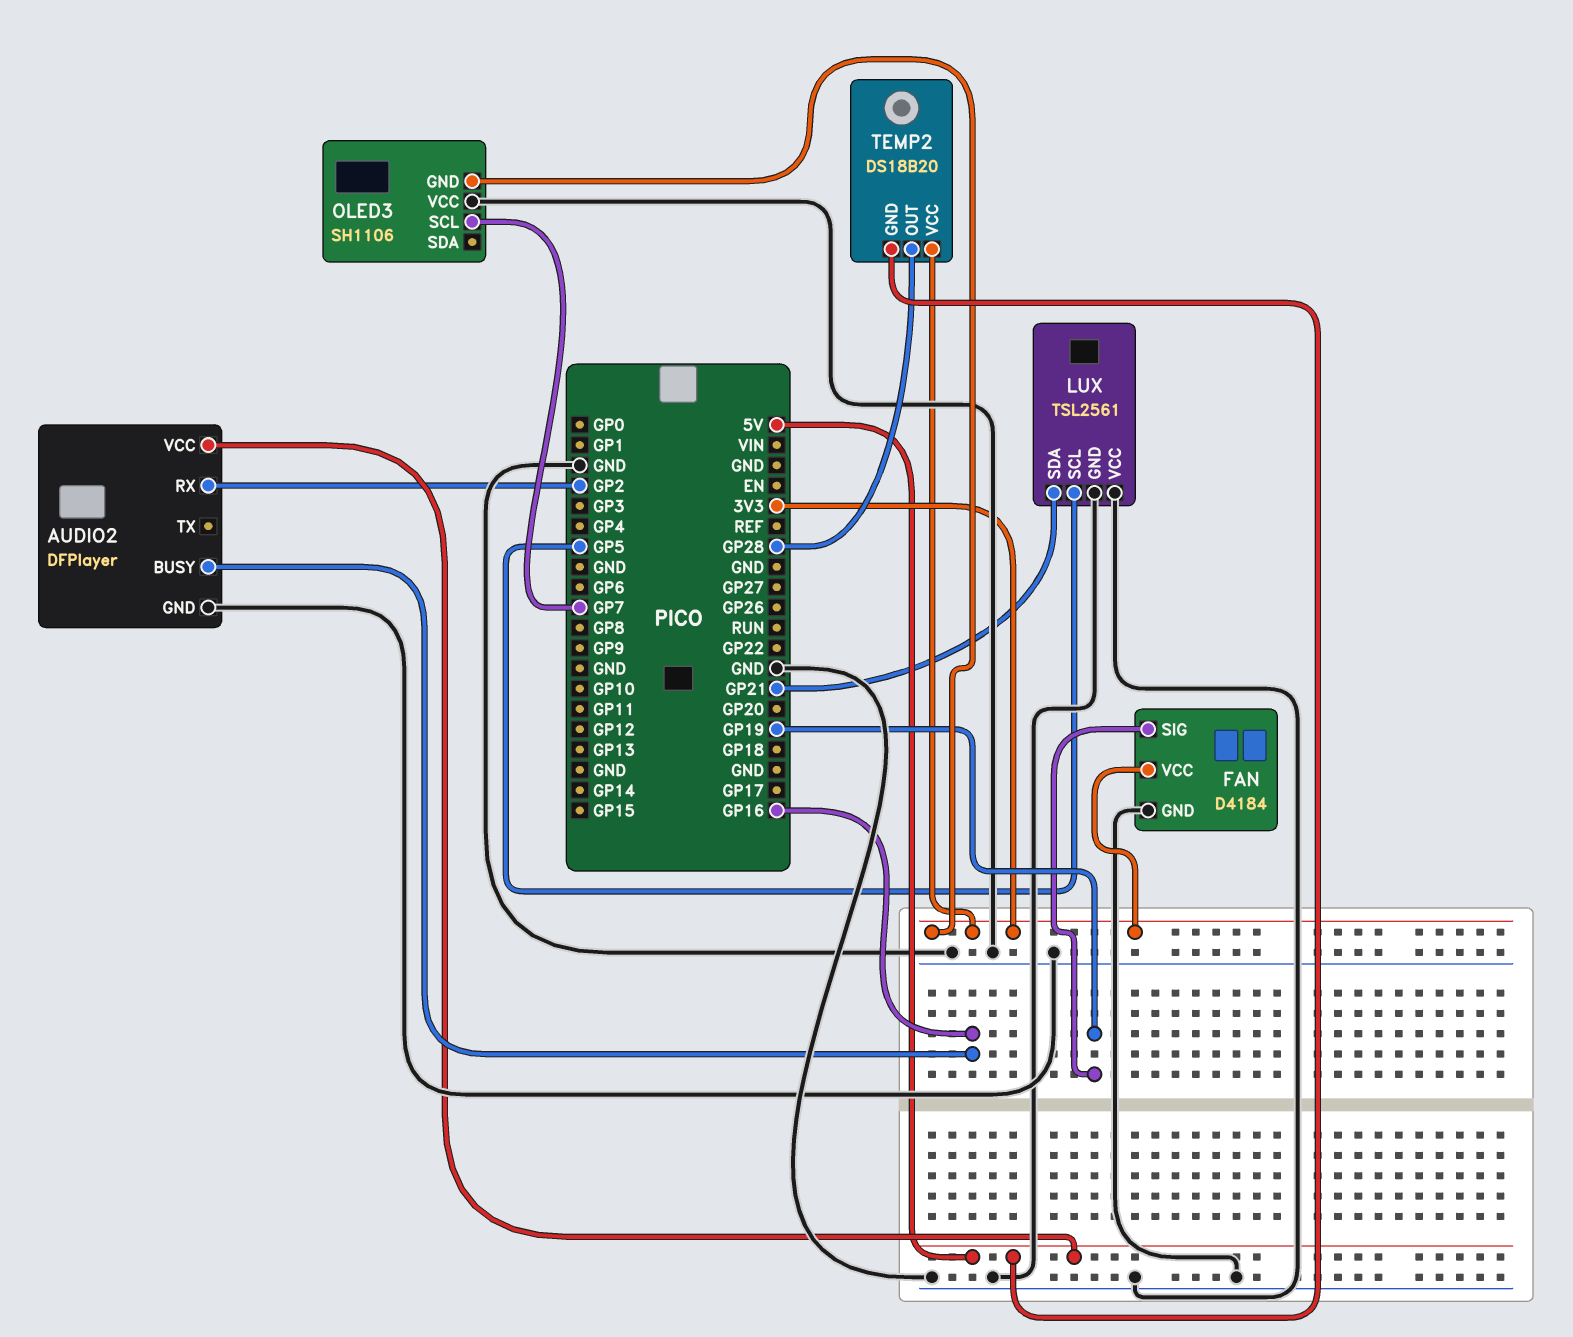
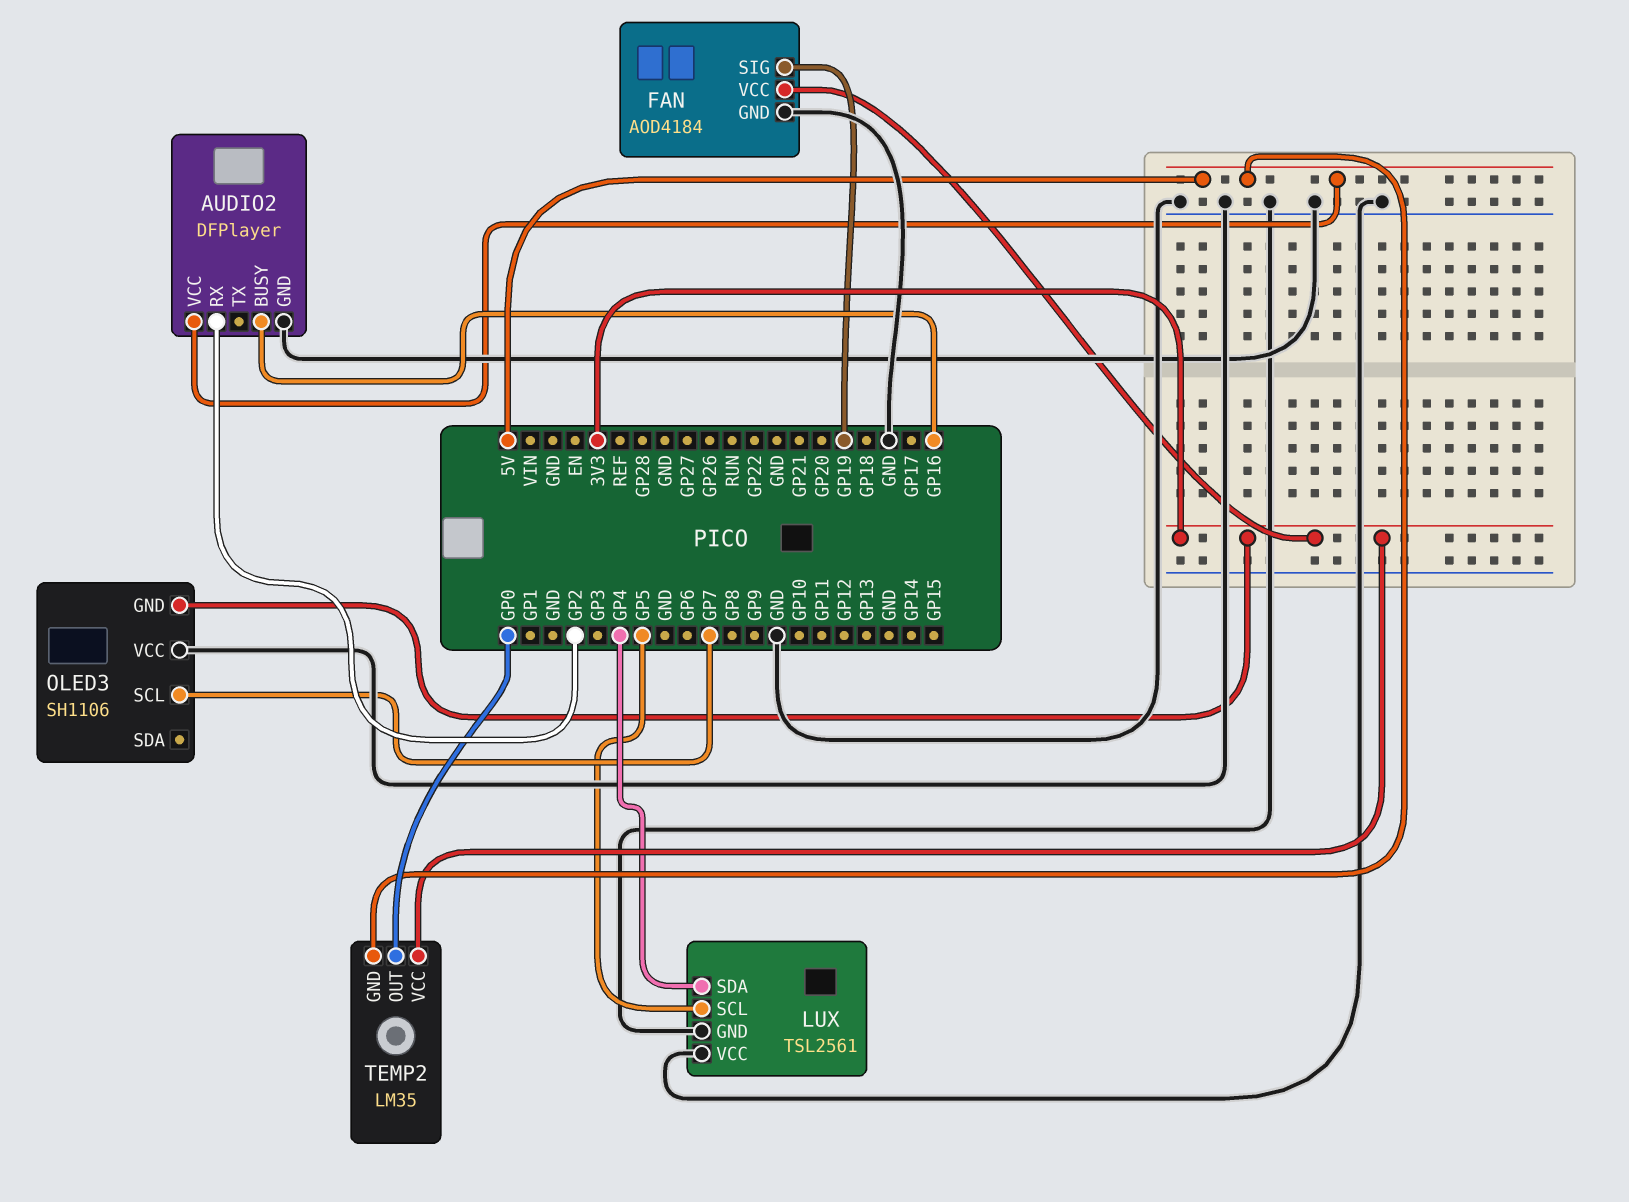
FAN: D4184 -> AOD4184
LUX pin SDA: GP21 -> GP4
TEMP2: DS18B20 -> LM35
TEMP2 pin OUT: GP28 -> GP0

